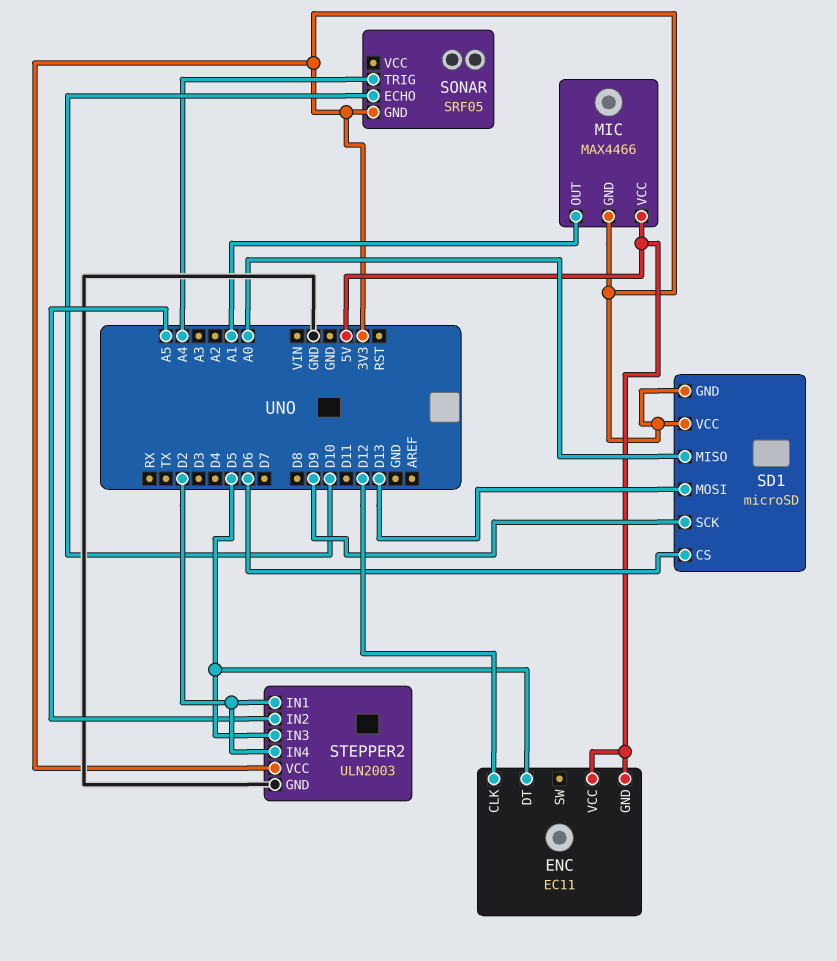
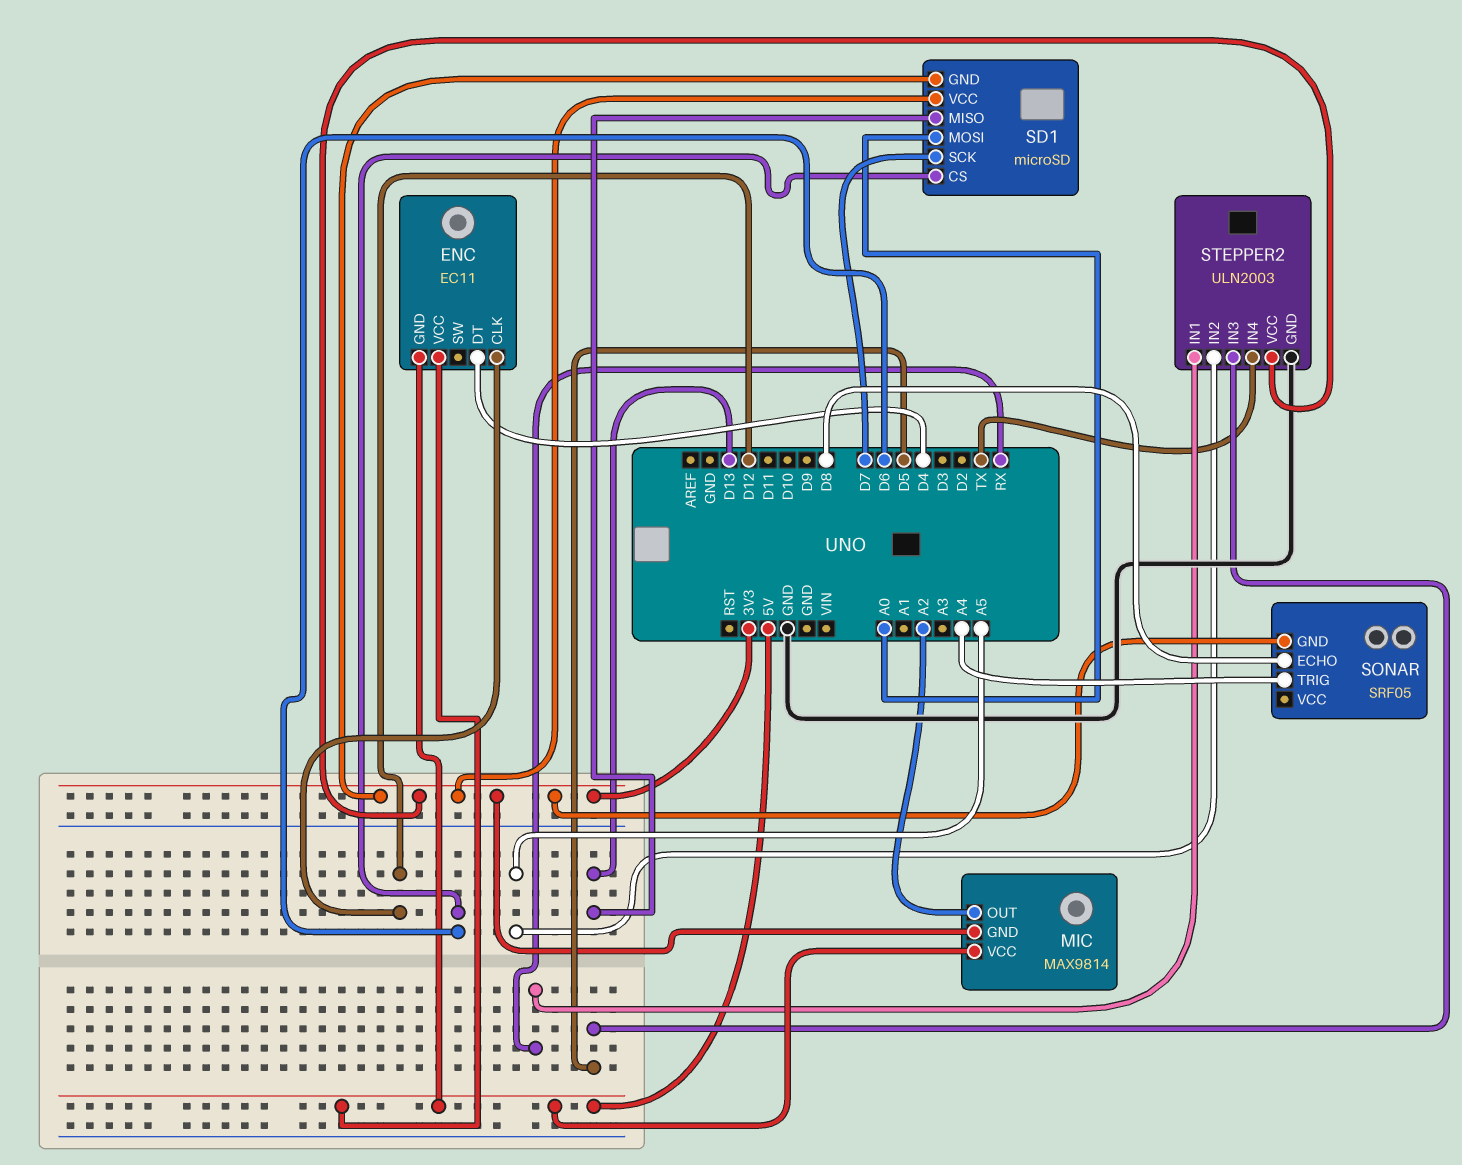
ENC pin DT: D5 -> D4
MIC: MAX4466 -> MAX9814
MIC pin OUT: A1 -> A2
SD1 pin MISO: A0 -> D13
SD1 pin MOSI: D13 -> A0
SD1 pin SCK: D9 -> D7
SONAR pin ECHO: D10 -> D8
STEPPER2 pin IN1: D2 -> RX
STEPPER2 pin IN4: D2 -> TX

